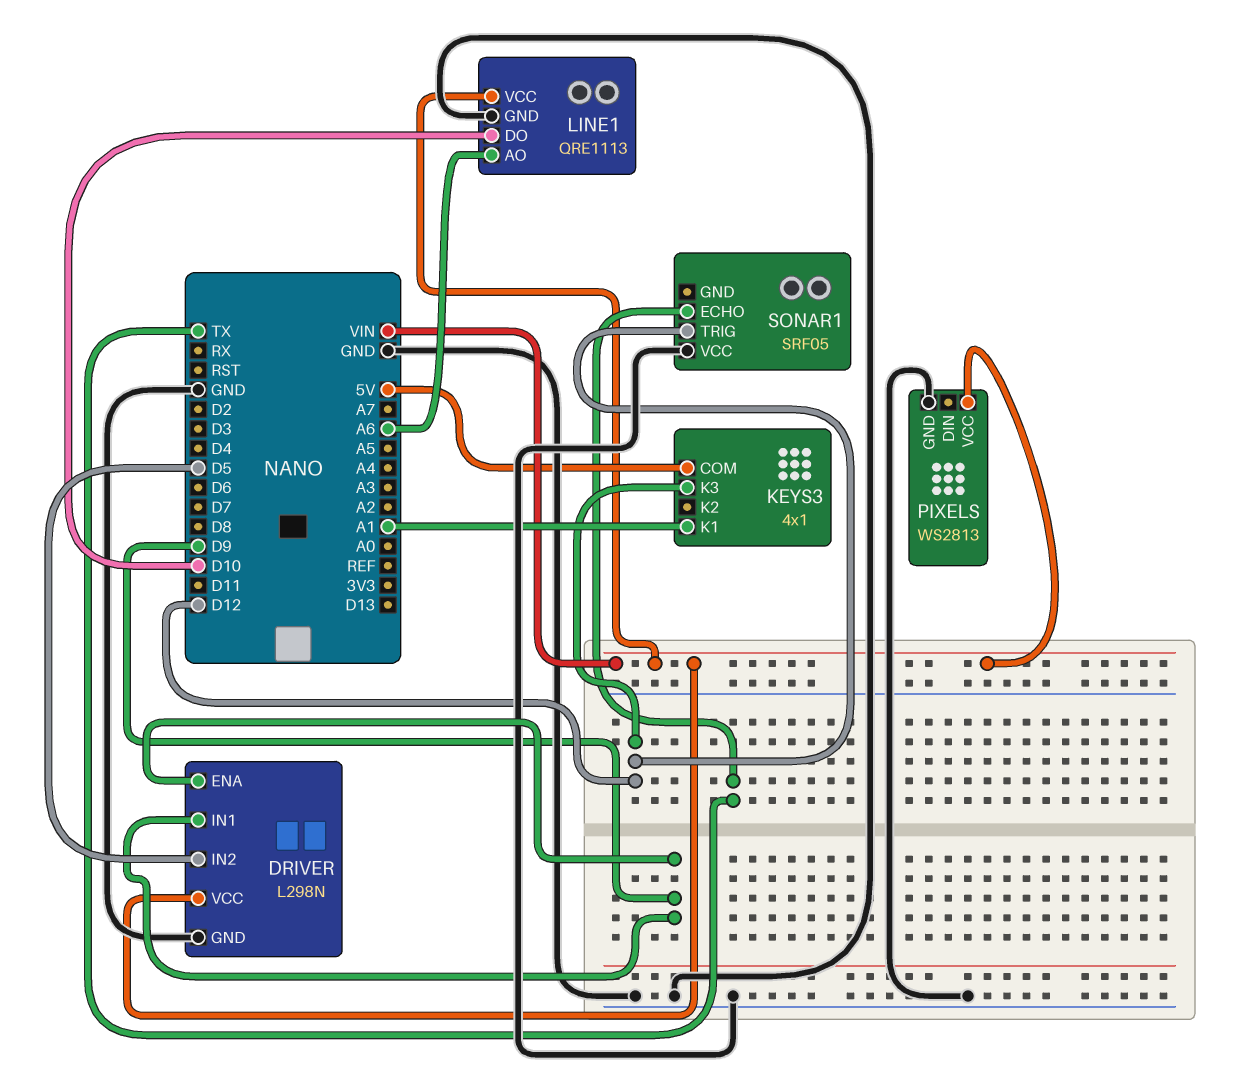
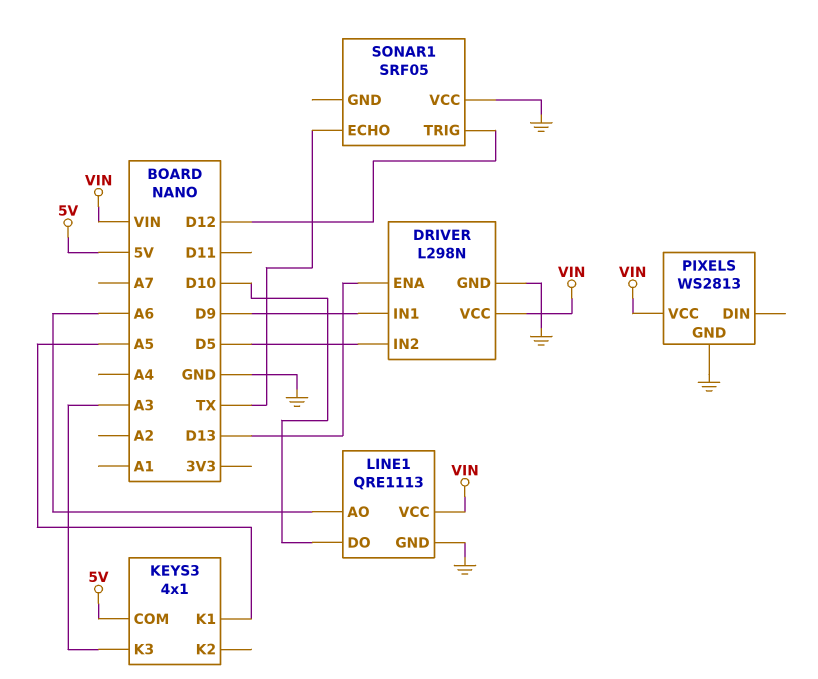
DRIVER pin ENA: D9 -> D13
KEYS3 pin K1: A1 -> A5
KEYS3 pin K3: D12 -> A3

